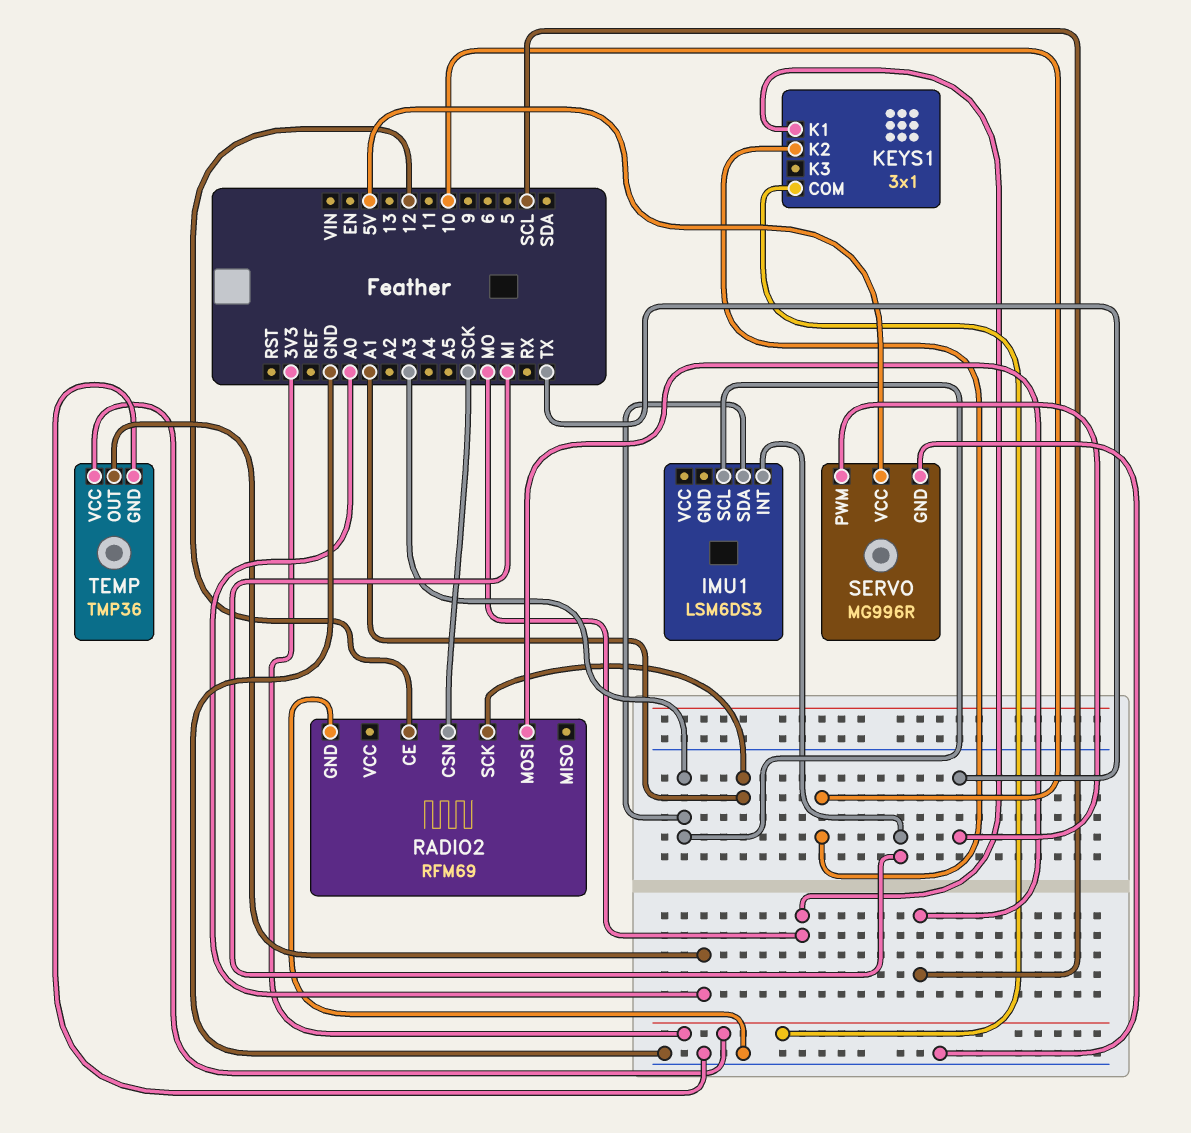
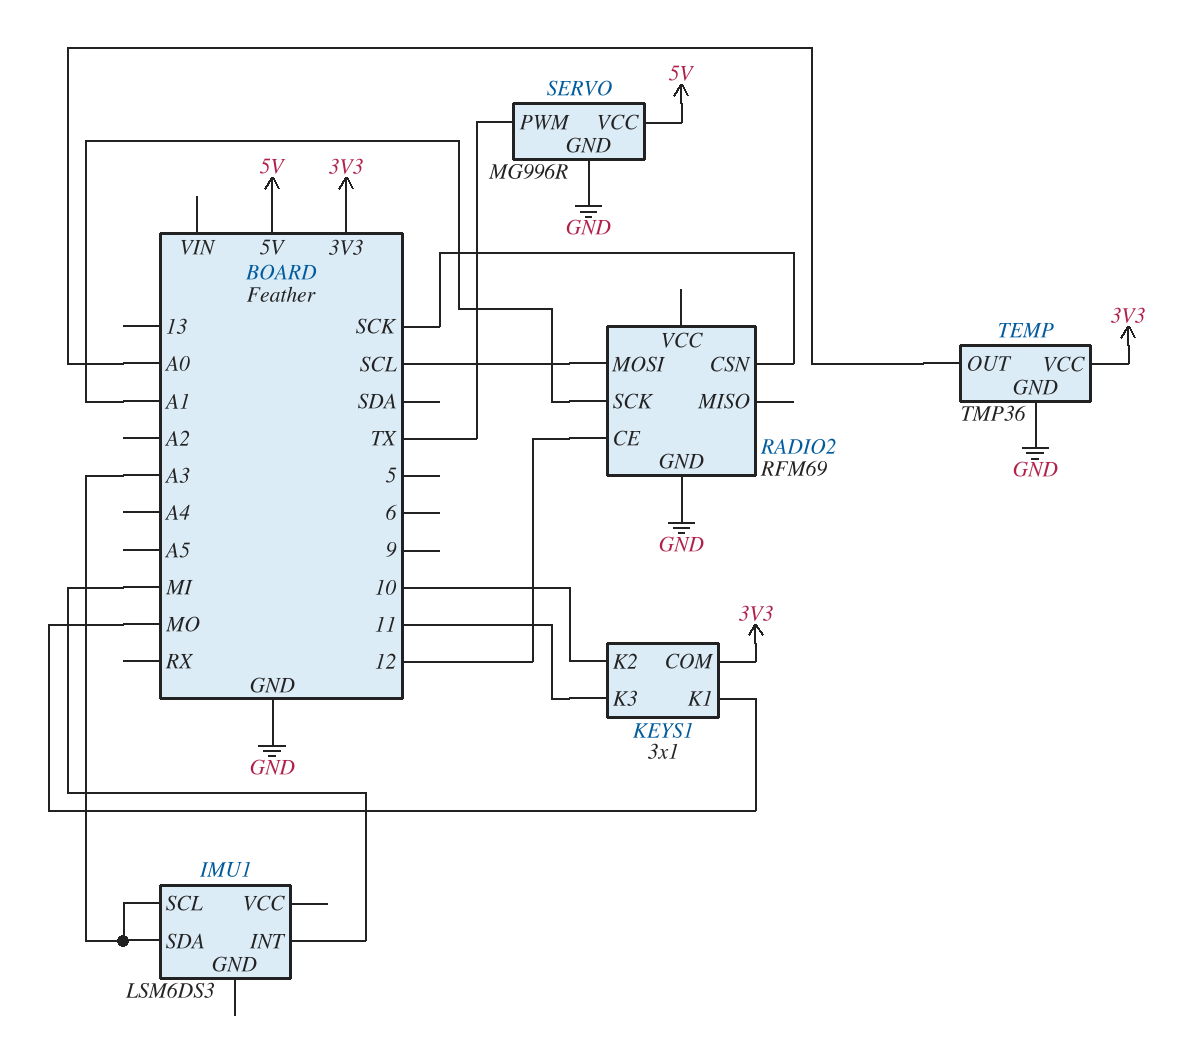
KEYS1 pin K3: none -> 11

